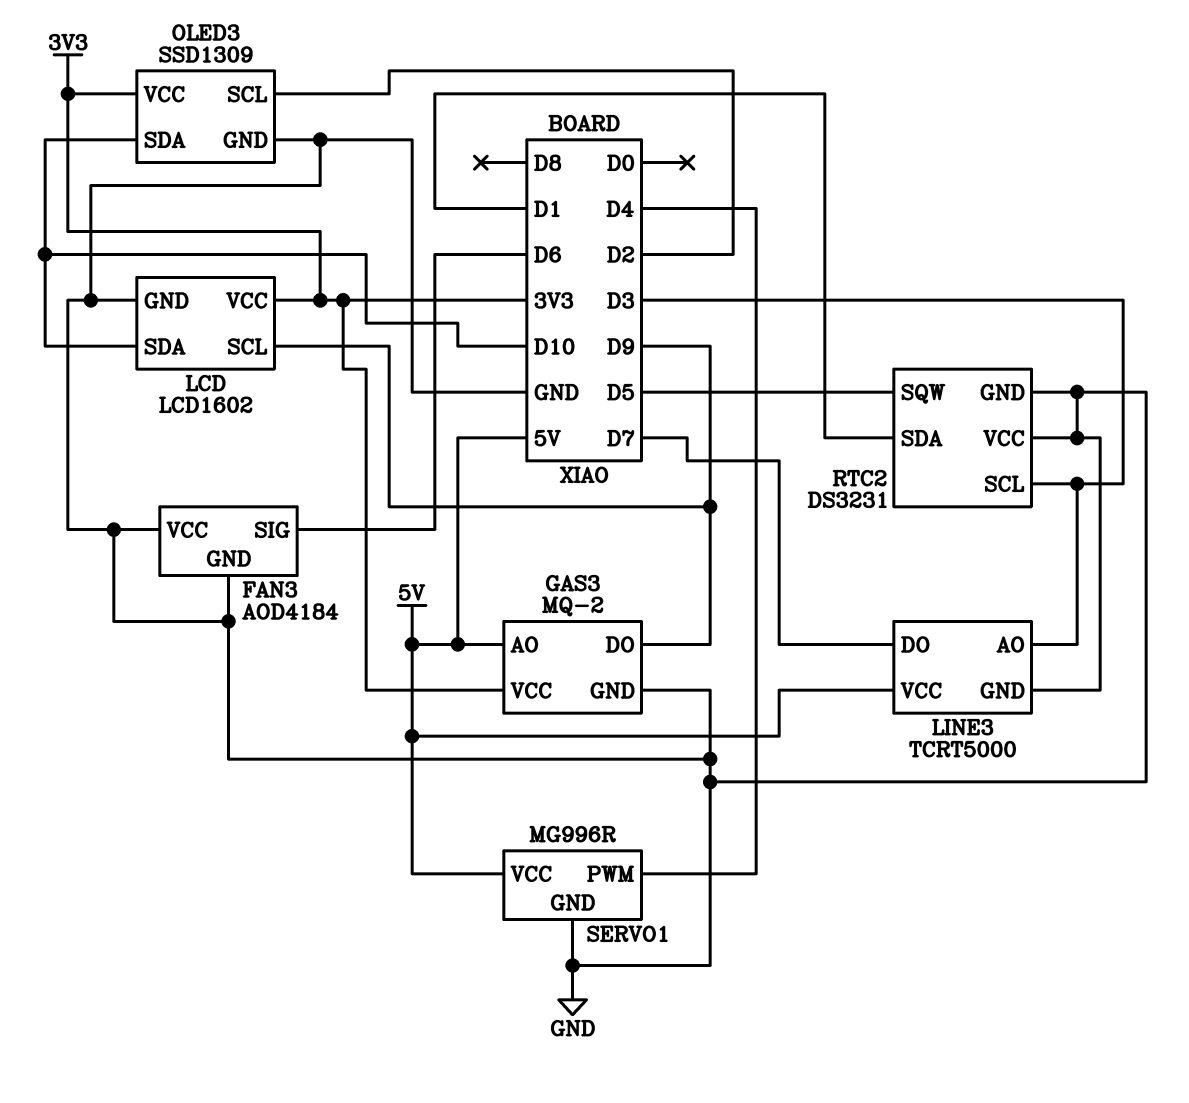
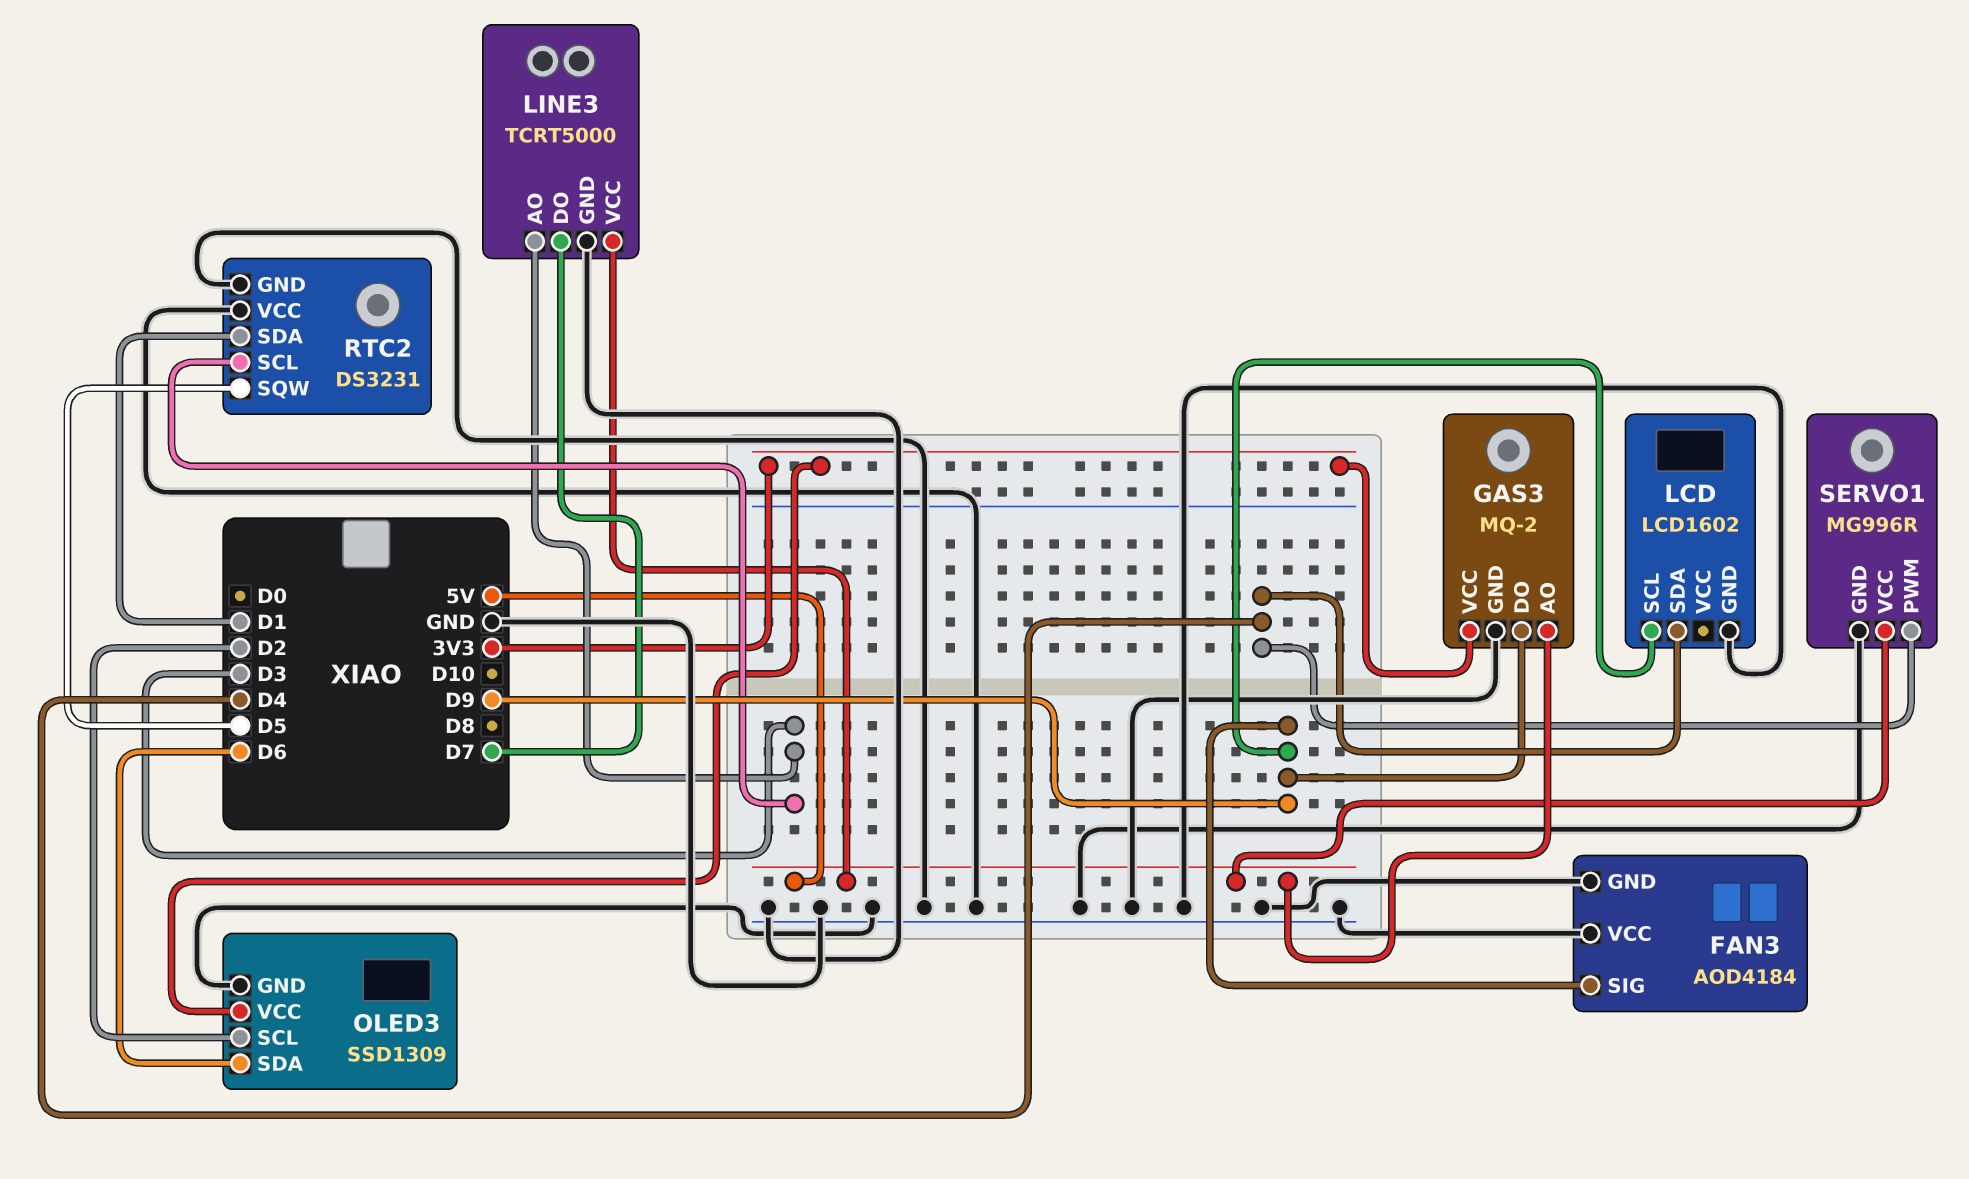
FAN3 pin SIG: D6 -> D9
LCD pin SDA: D10 -> D4
LCD pin VCC: 3V3 -> none
OLED3 pin SDA: D10 -> D6

